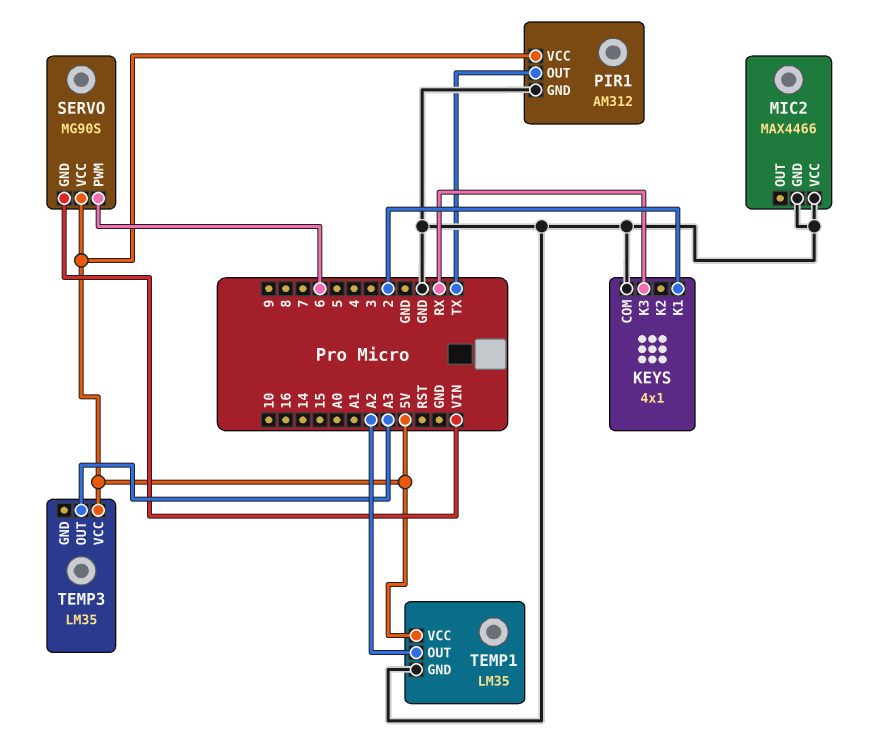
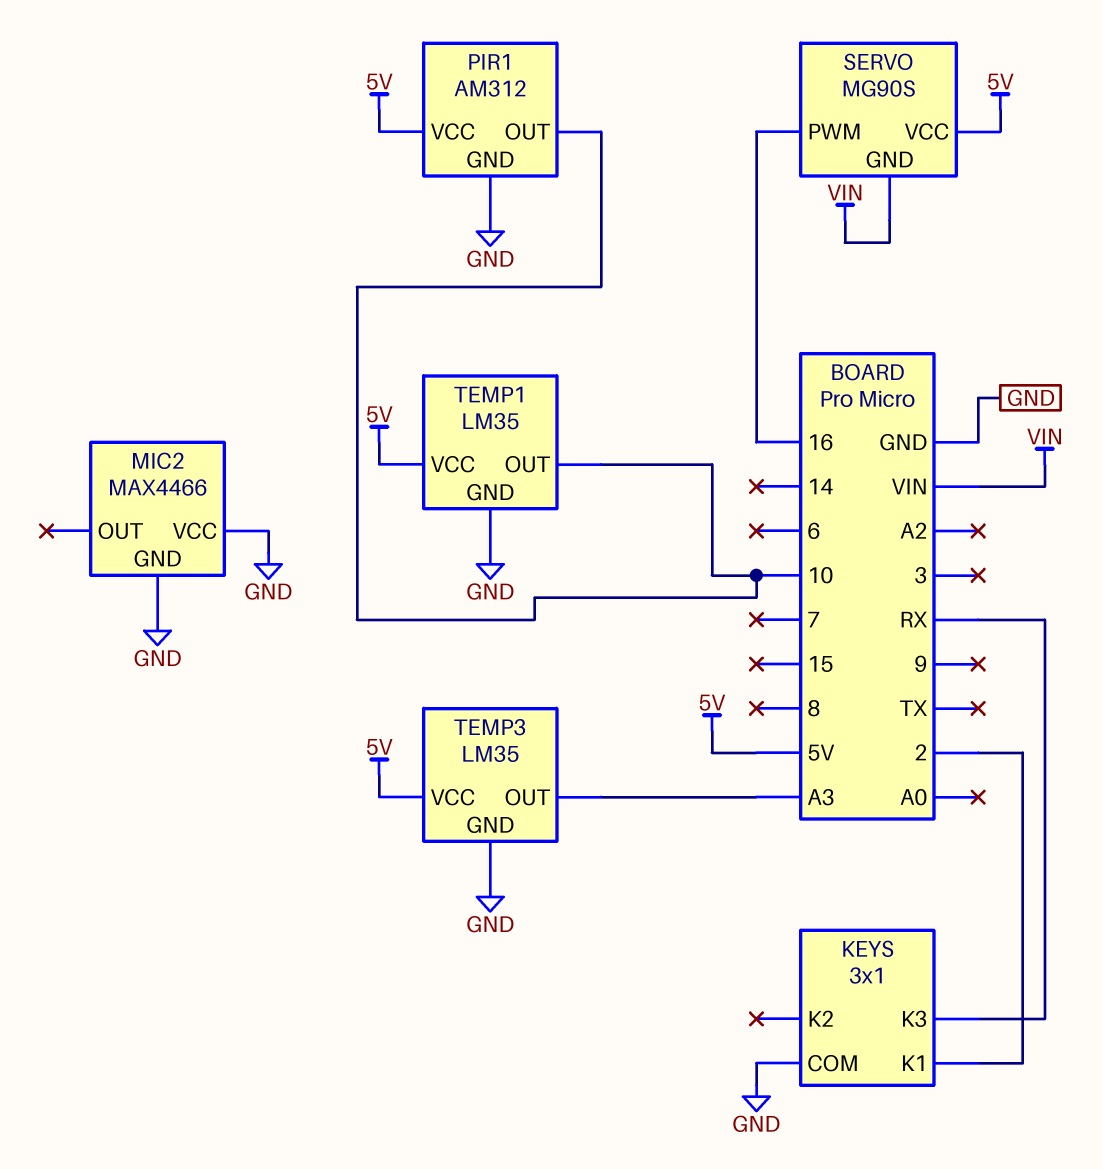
KEYS: 4x1 -> 3x1
PIR1 pin OUT: TX -> 10
SERVO pin PWM: 6 -> 16
TEMP1 pin OUT: A2 -> 10
TEMP3 pin GND: none -> GND

